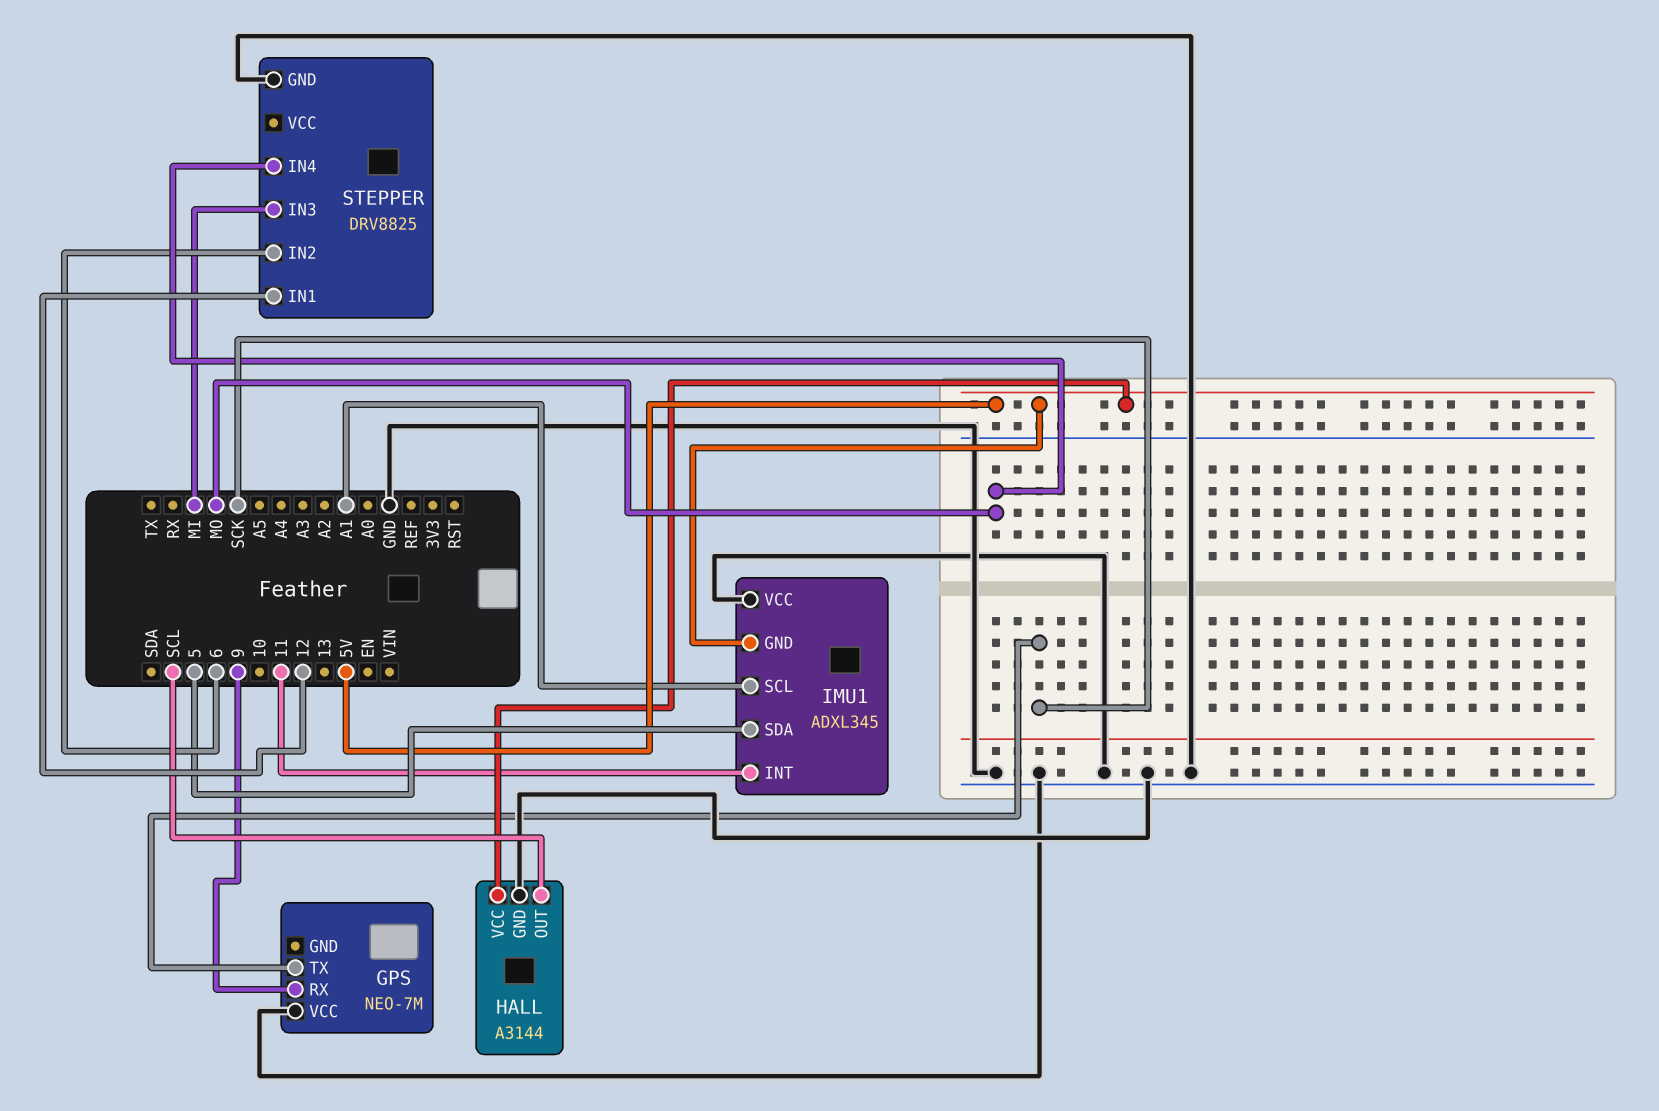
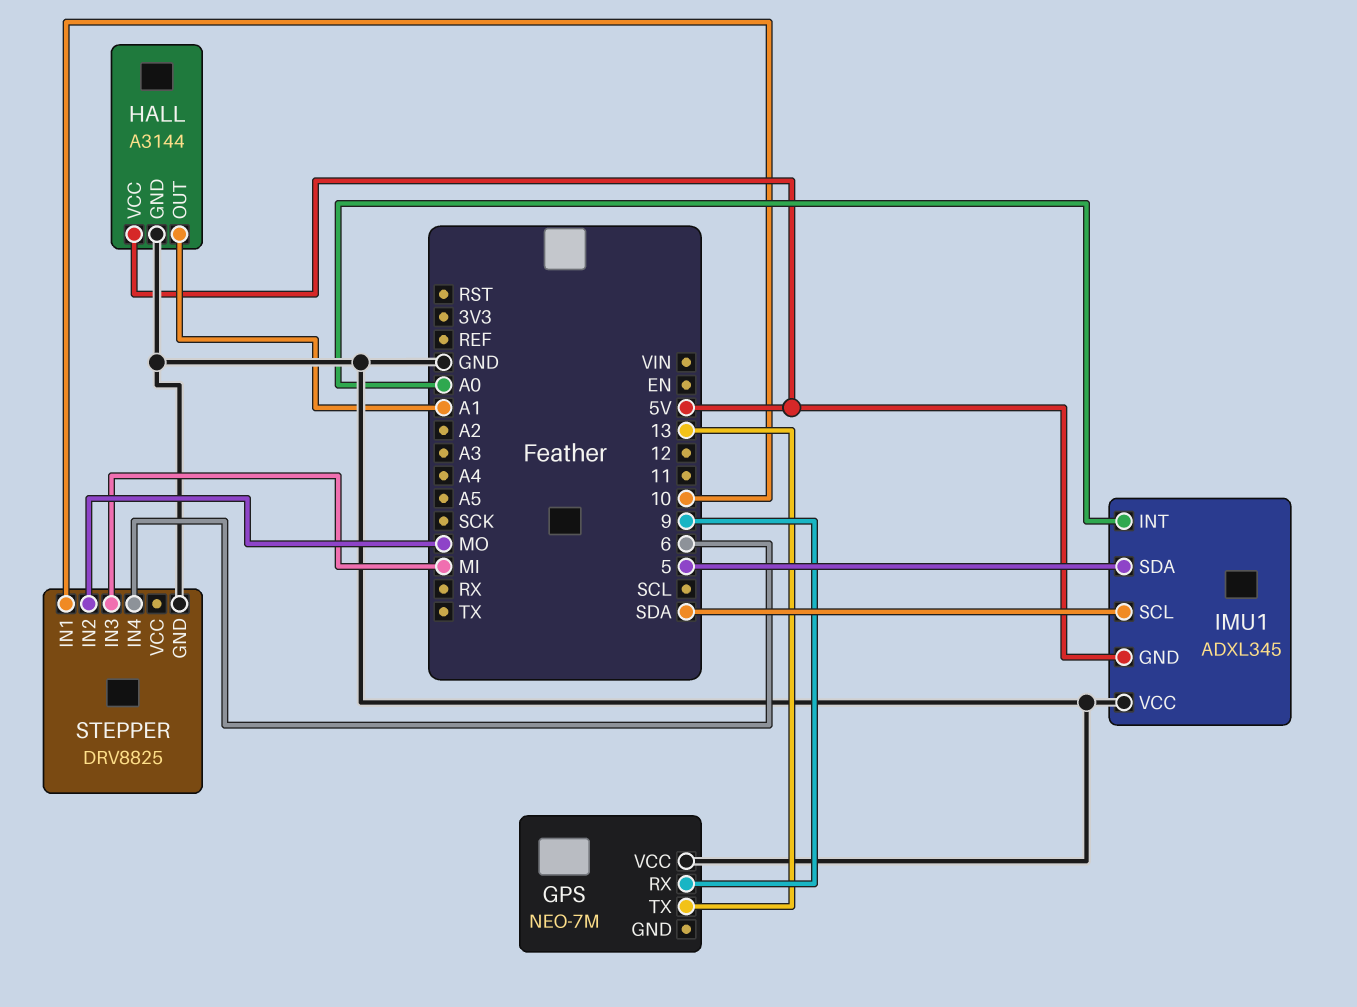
GPS pin TX: SCK -> 13
HALL pin OUT: SCL -> A1
IMU1 pin INT: 11 -> A0
IMU1 pin SCL: A1 -> SDA
STEPPER pin IN1: 12 -> 10
STEPPER pin IN2: 6 -> MO
STEPPER pin IN4: MO -> 6

